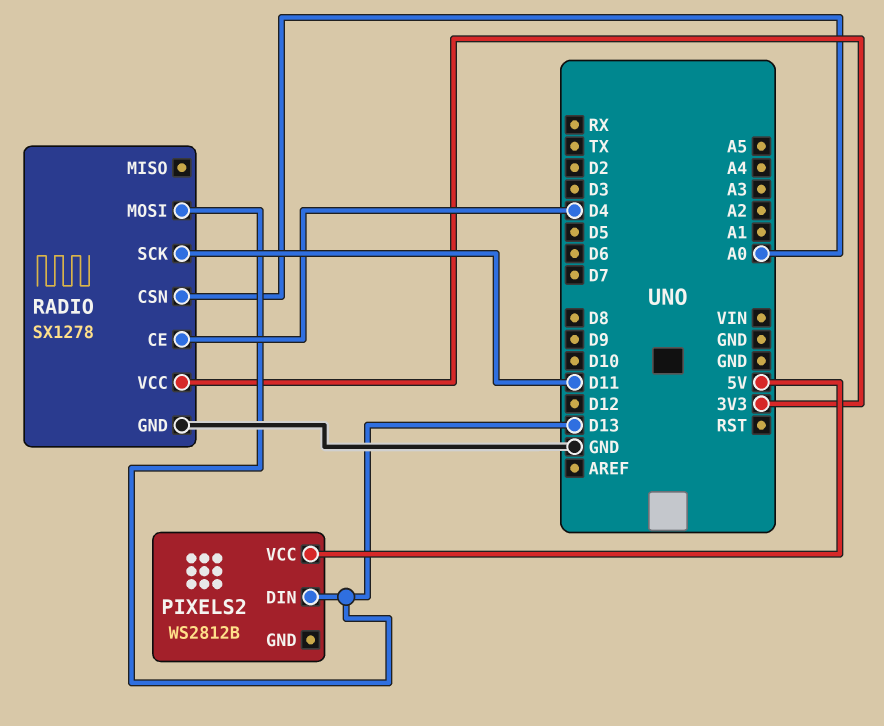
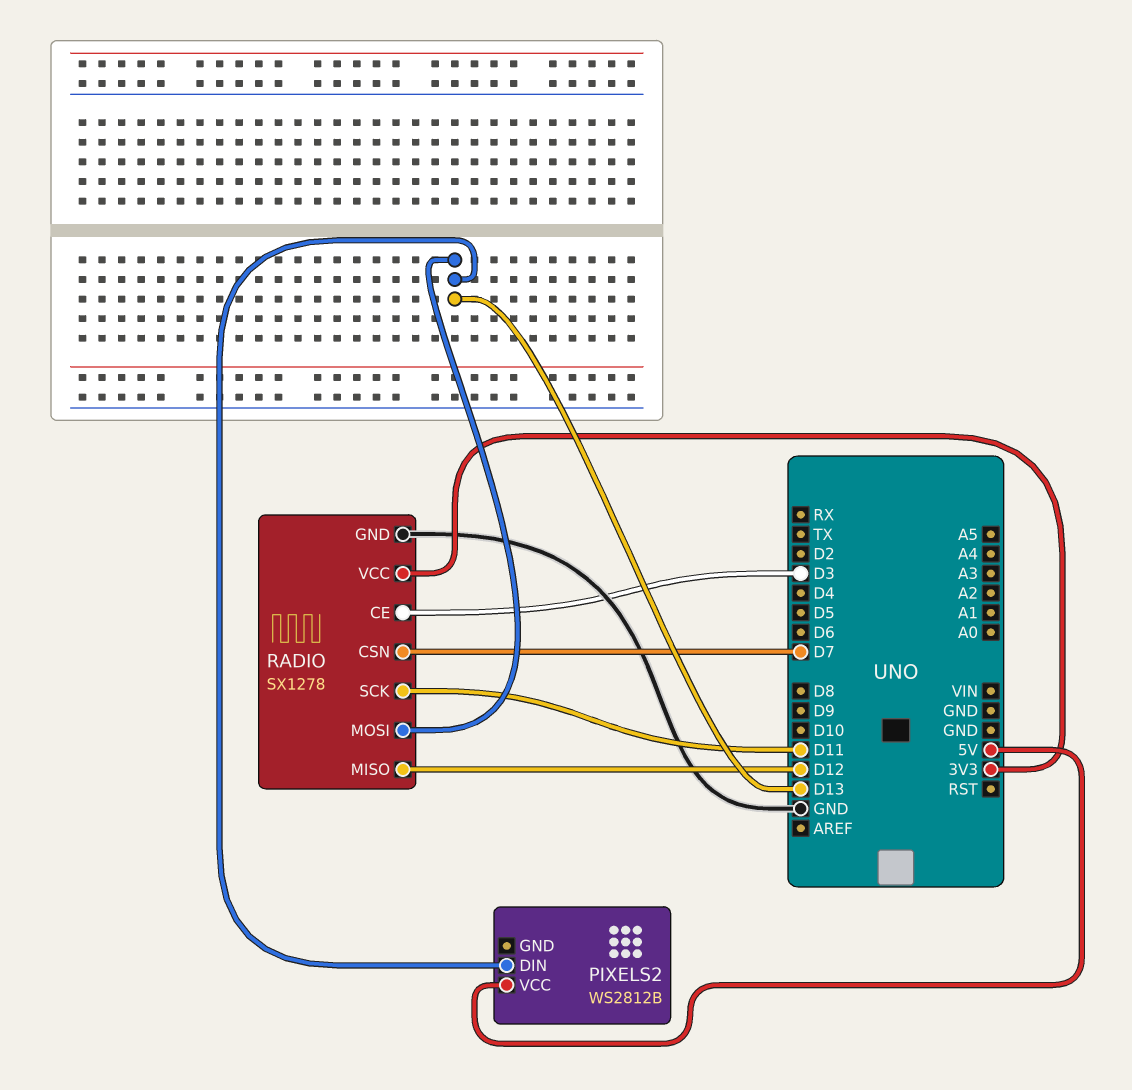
RADIO pin CE: D4 -> D3
RADIO pin CSN: A0 -> D7
RADIO pin MISO: none -> D12

